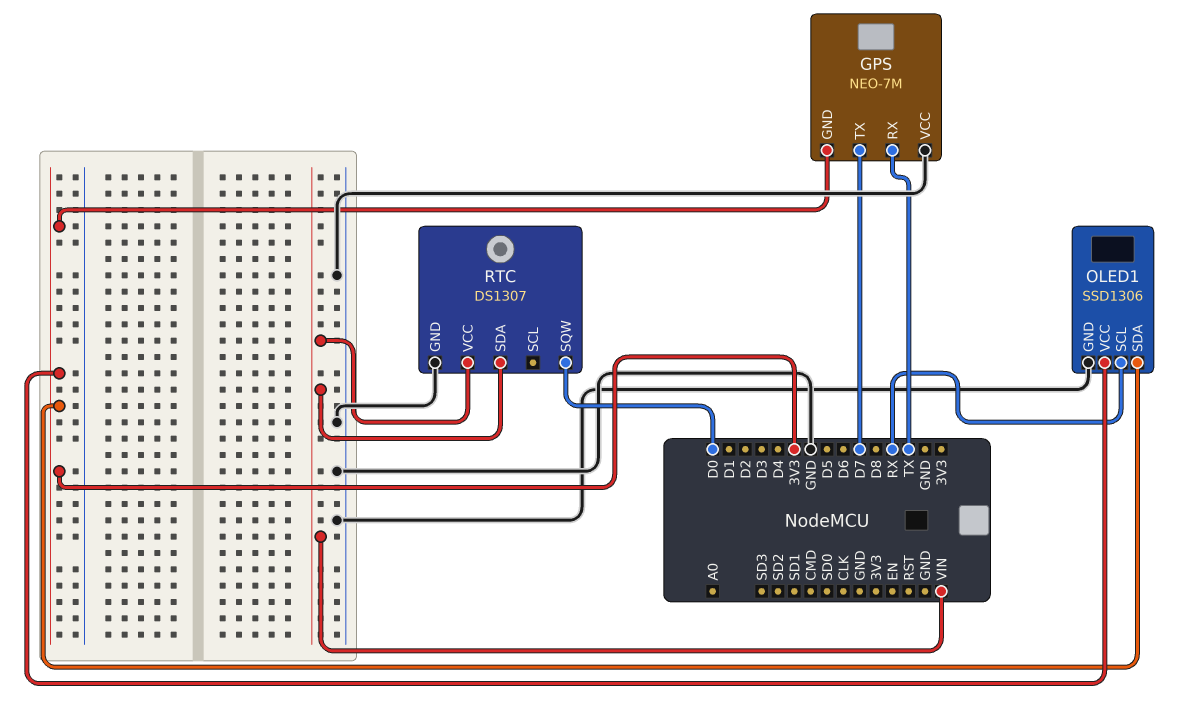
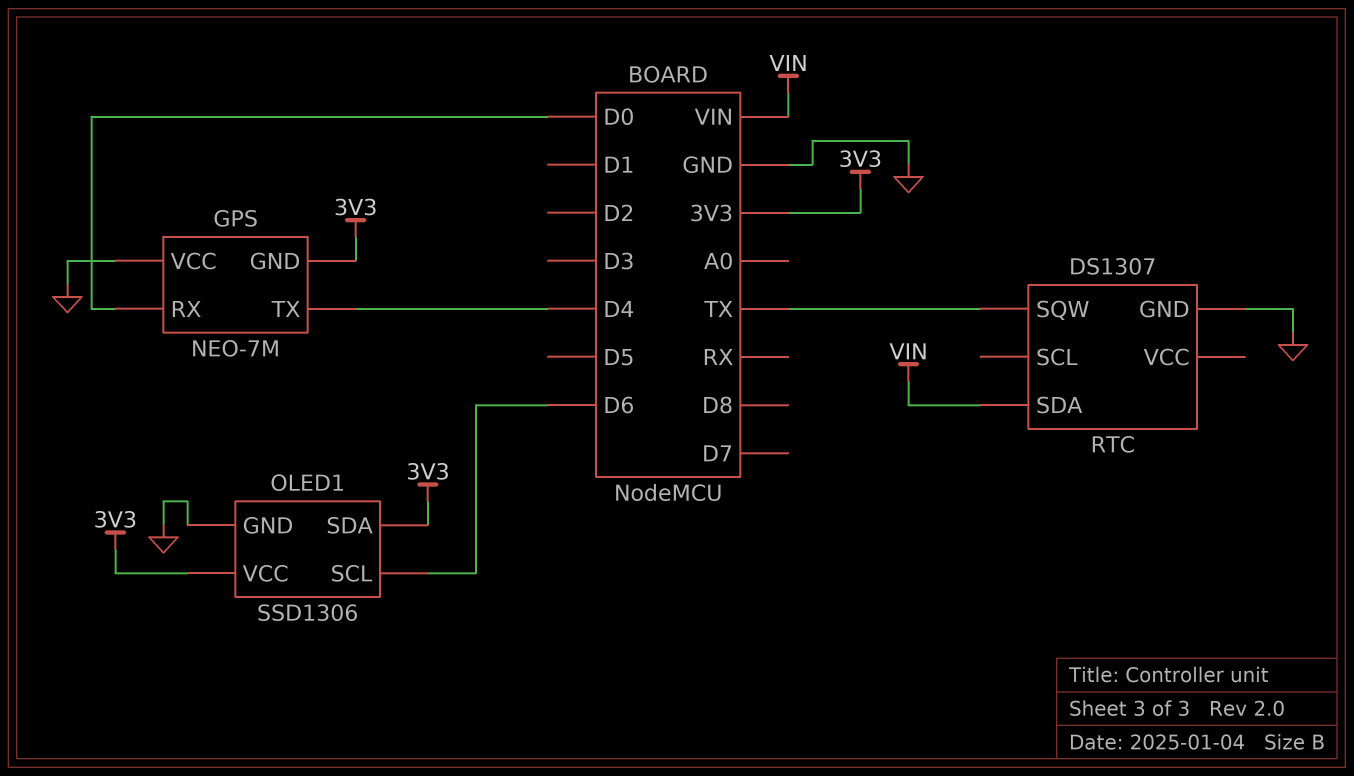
GPS pin RX: TX -> D0
GPS pin TX: D7 -> D4
OLED1 pin SCL: RX -> D6
RTC pin SQW: D0 -> TX
RTC pin VCC: VIN -> none

